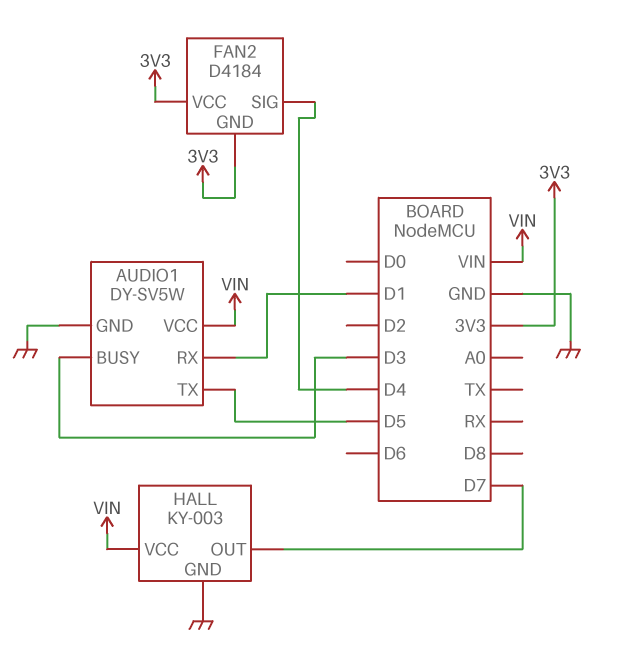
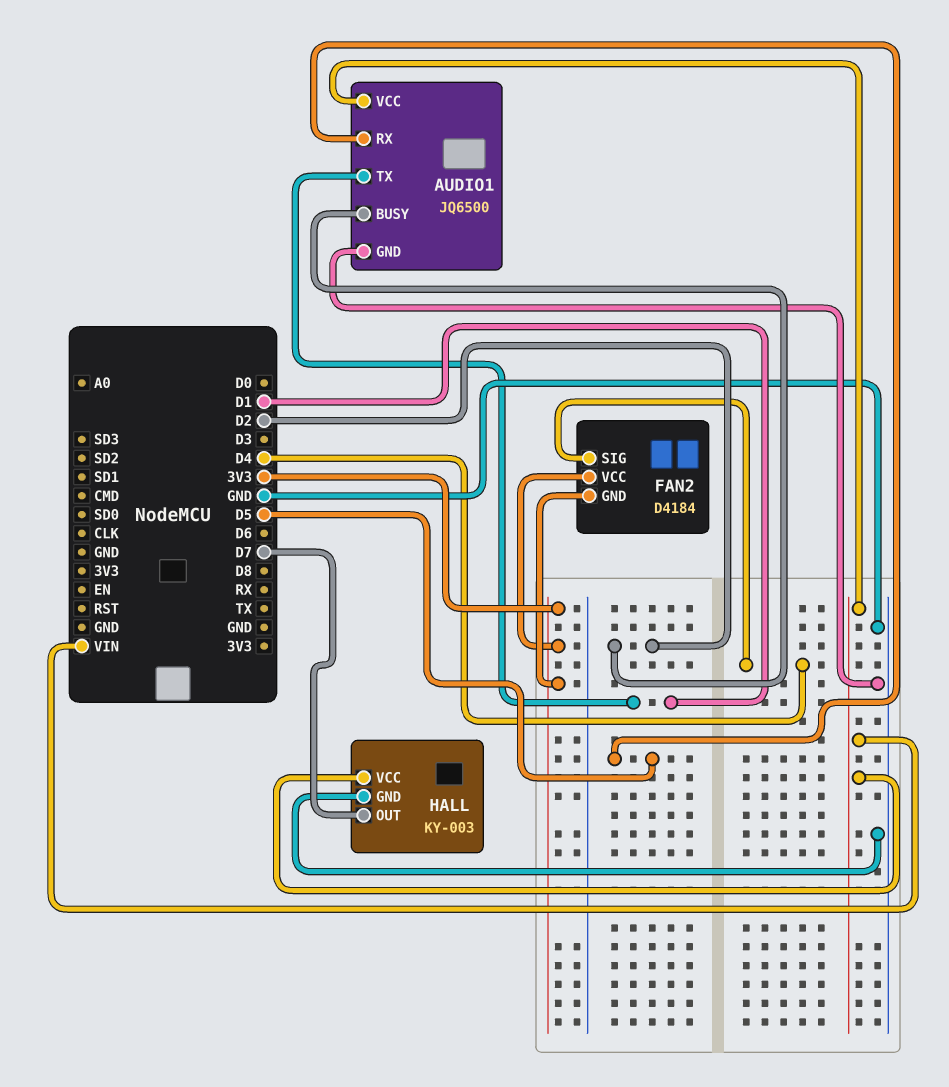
AUDIO1: DY-SV5W -> JQ6500
AUDIO1 pin BUSY: D3 -> D2
AUDIO1 pin RX: D1 -> D5
AUDIO1 pin TX: D5 -> D1

